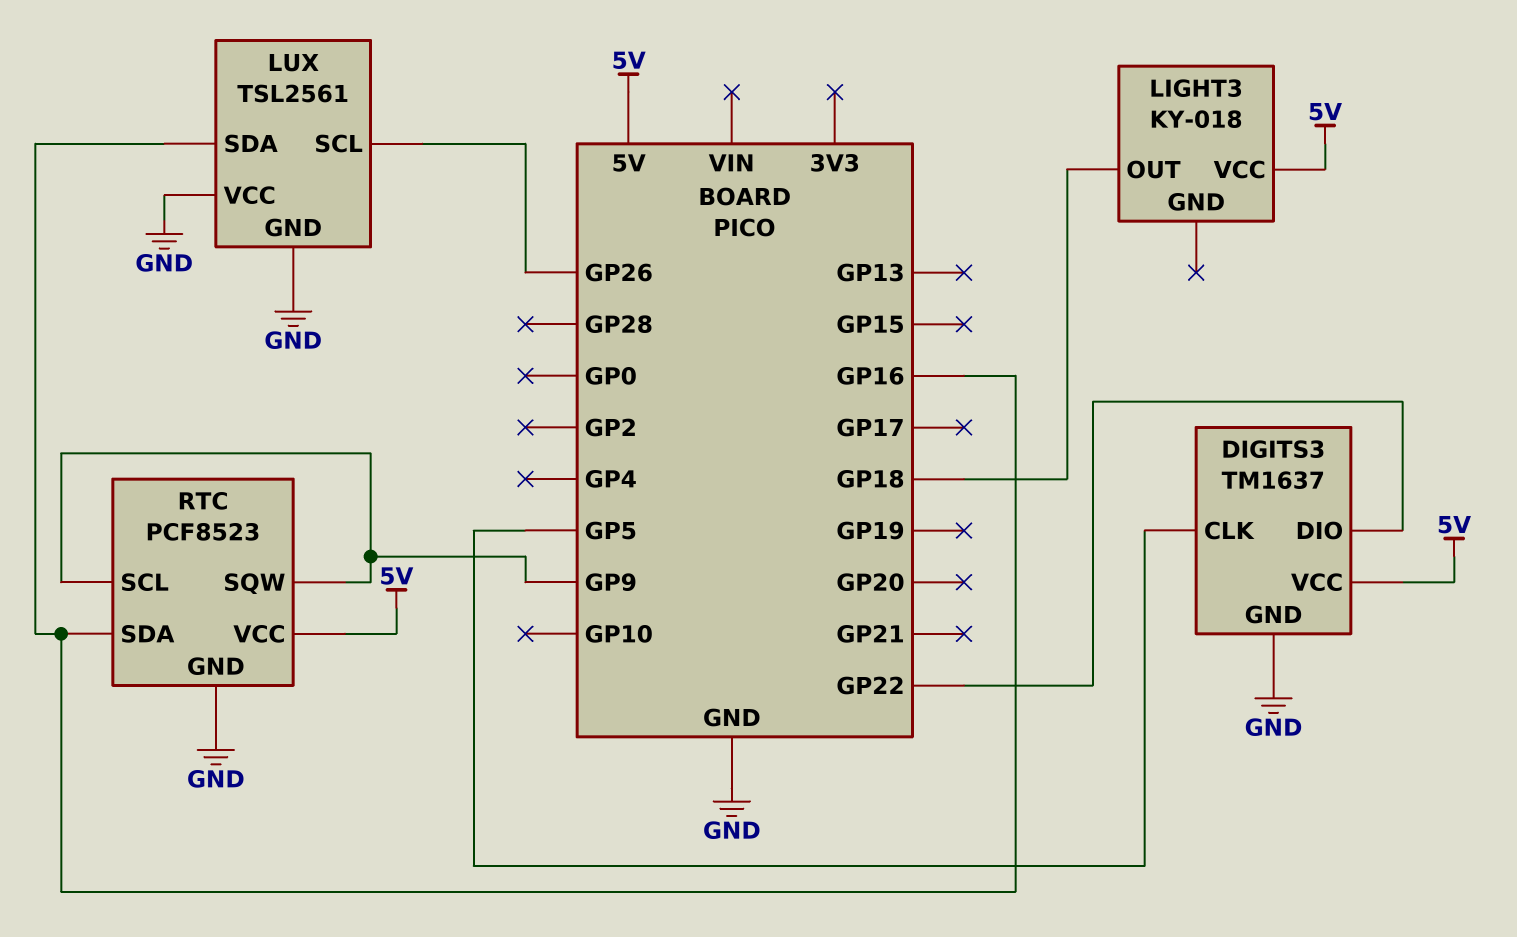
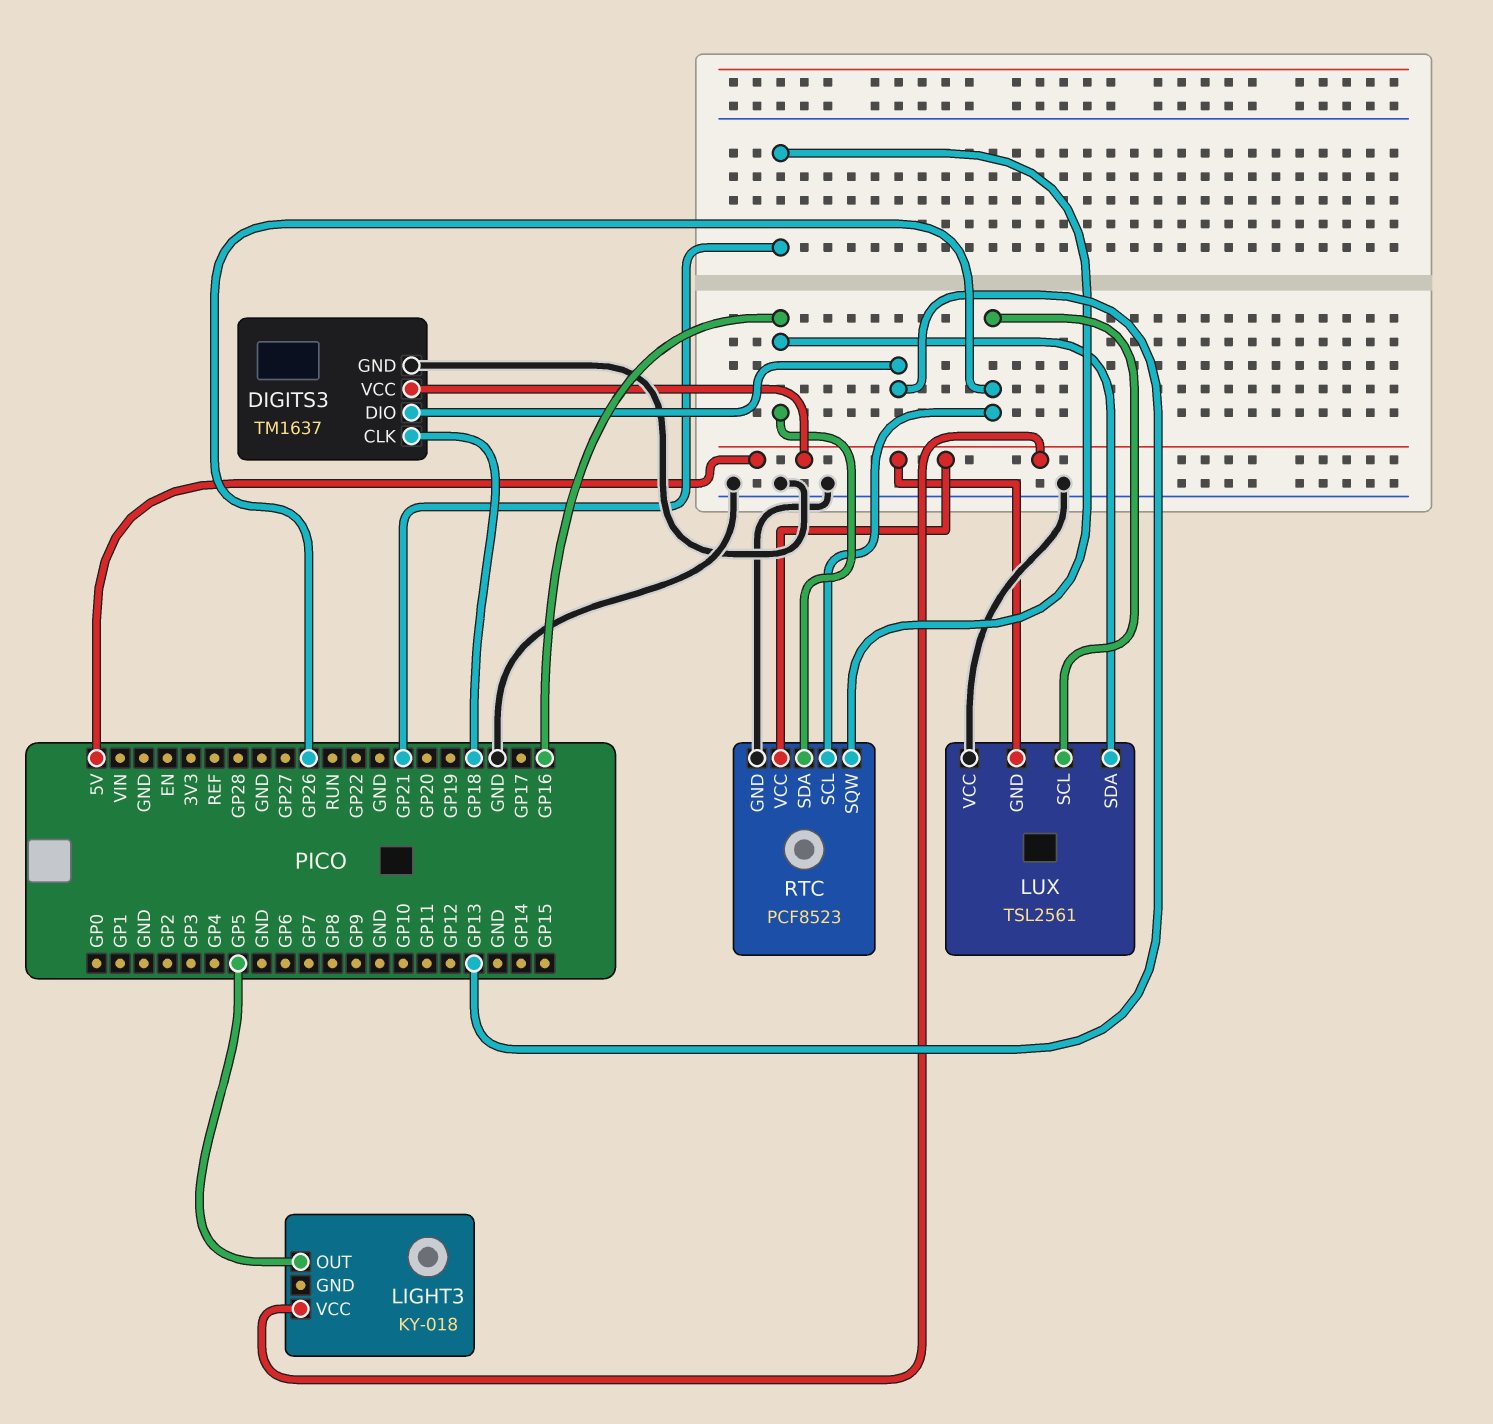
DIGITS3 pin CLK: GP5 -> GP18
DIGITS3 pin DIO: GP22 -> GP13
LIGHT3 pin OUT: GP18 -> GP5
LUX pin GND: GND -> 5V
RTC pin SCL: GP9 -> GP26
RTC pin SQW: GP9 -> GP21

